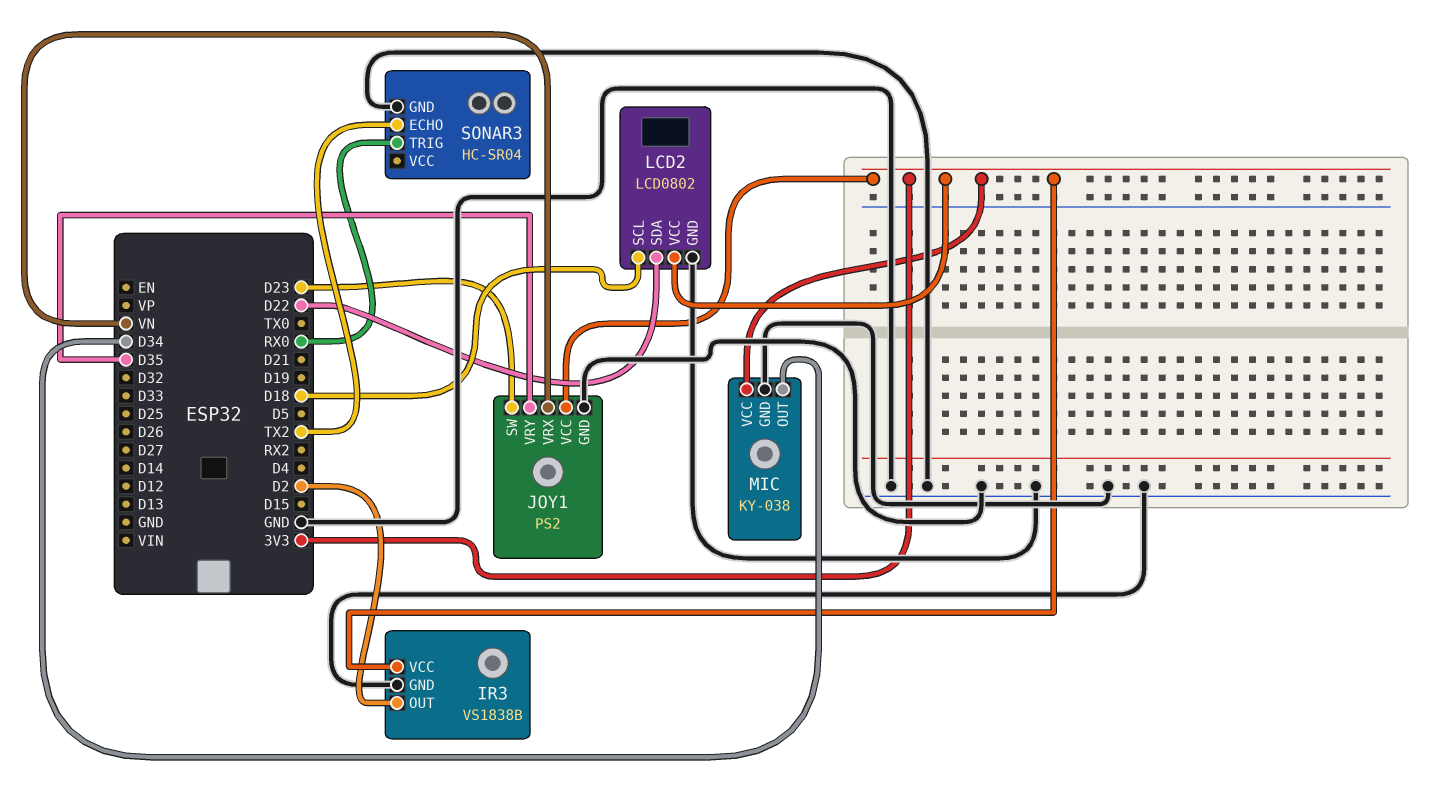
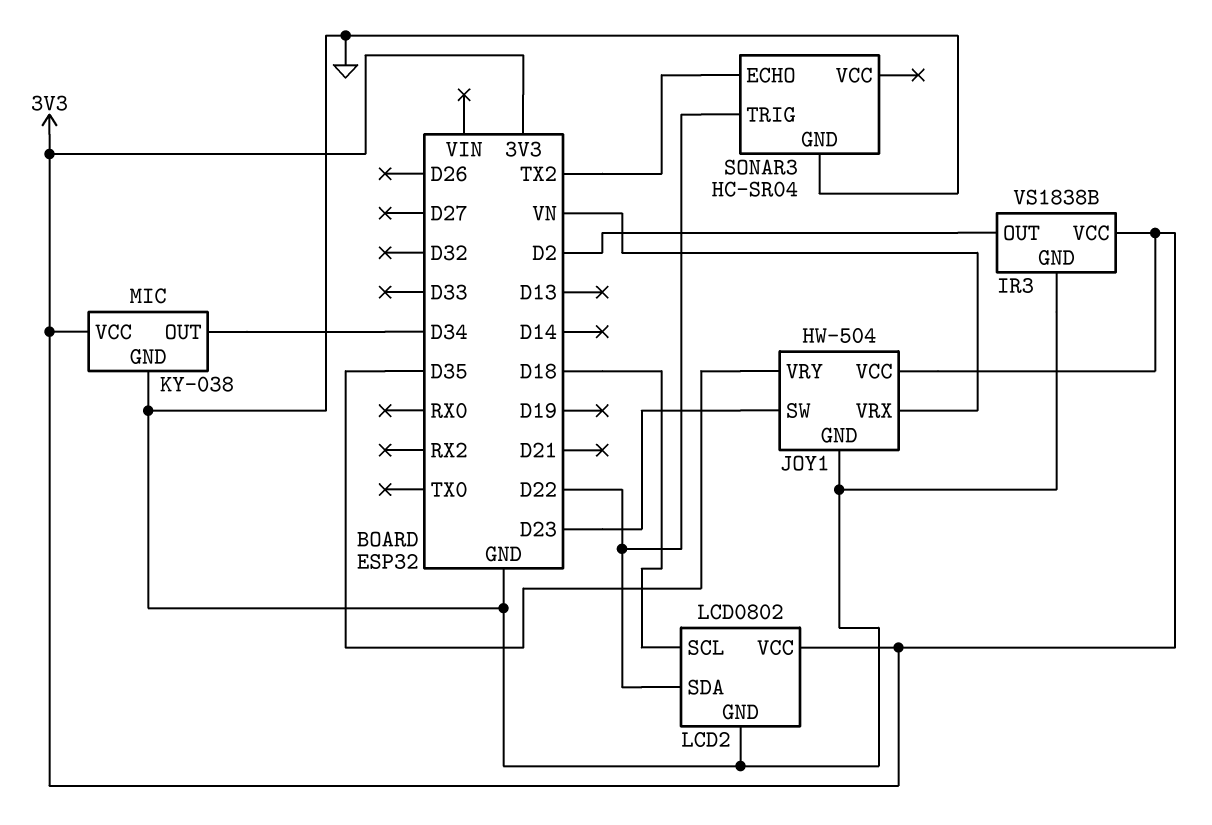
JOY1: PS2 -> HW-504
SONAR3 pin TRIG: RX0 -> D22

